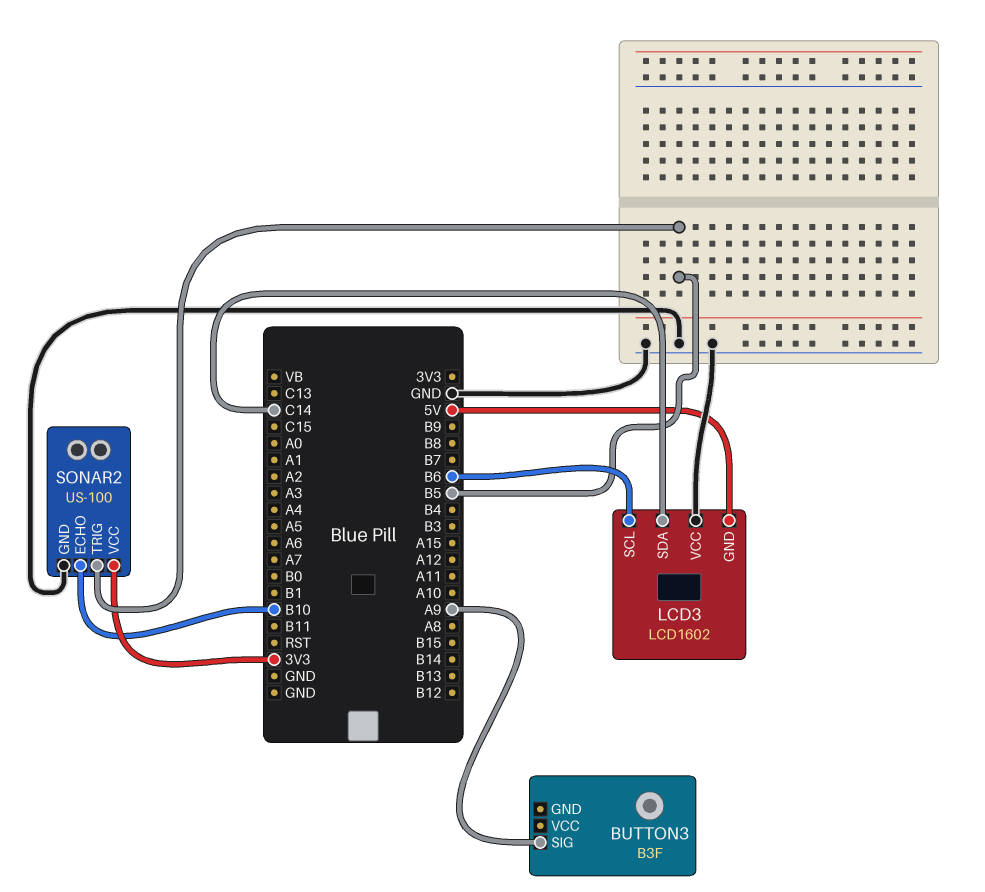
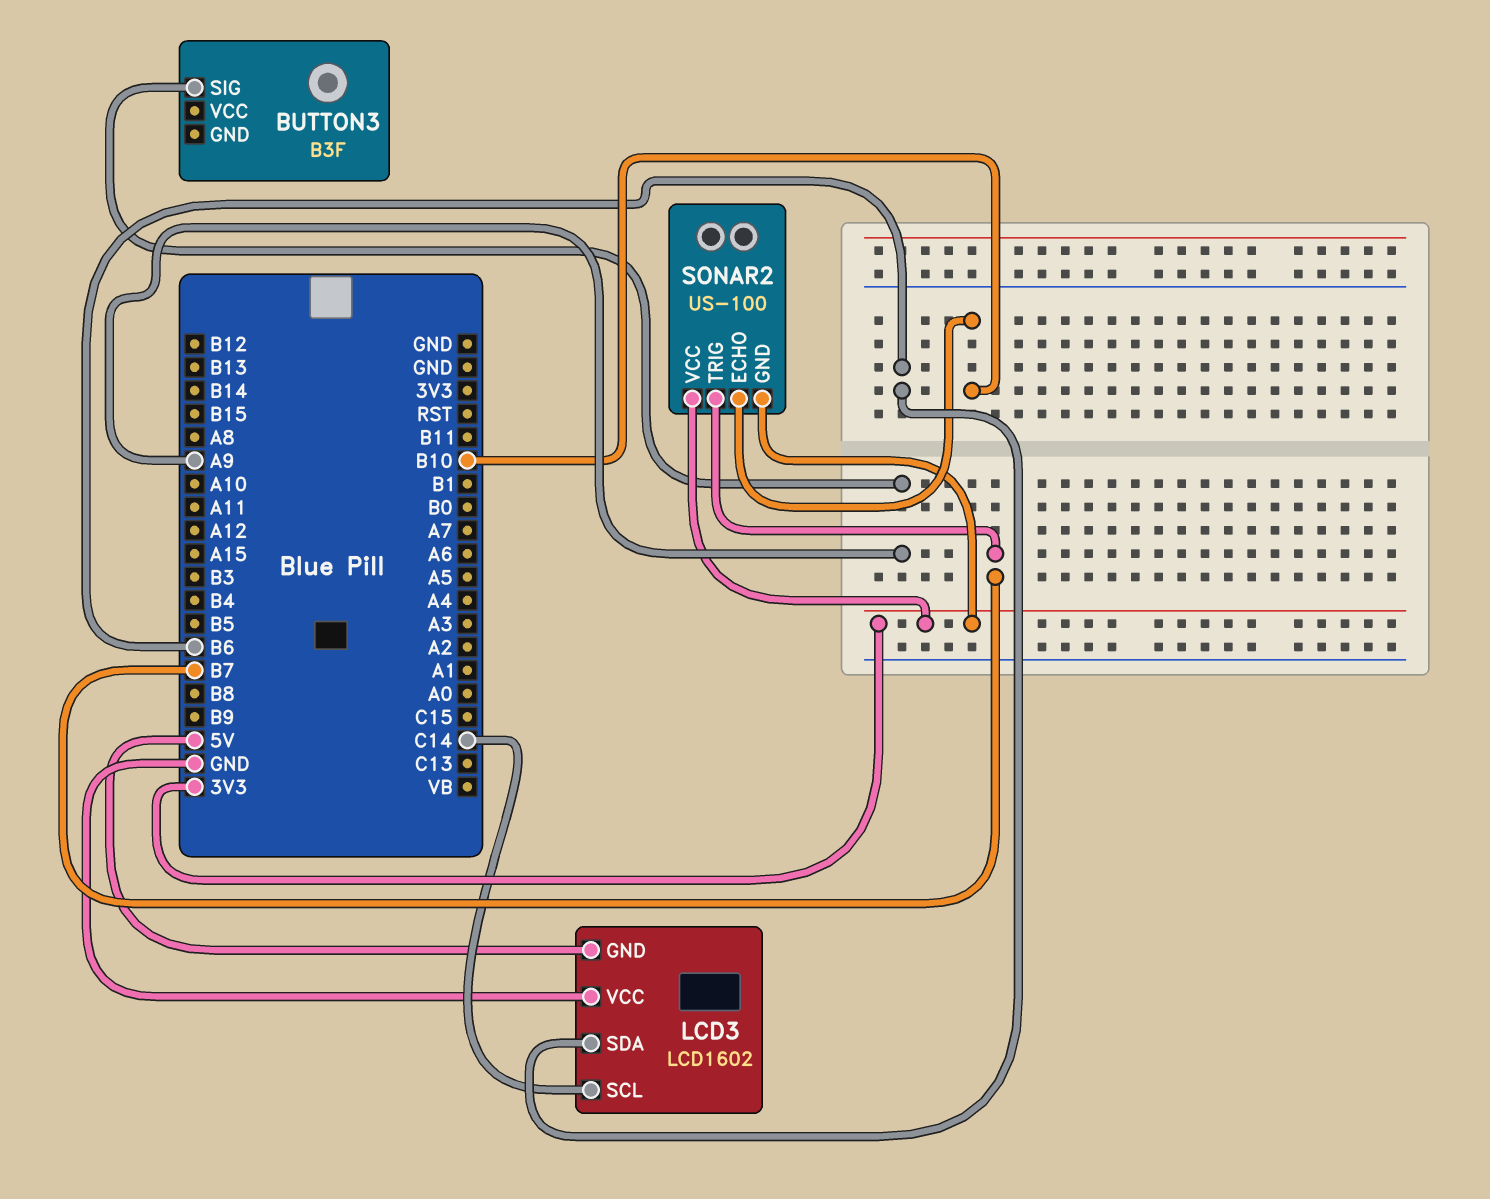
LCD3 pin SCL: B6 -> C14
LCD3 pin SDA: C14 -> B6
SONAR2 pin GND: GND -> 3V3
SONAR2 pin TRIG: B5 -> B7

